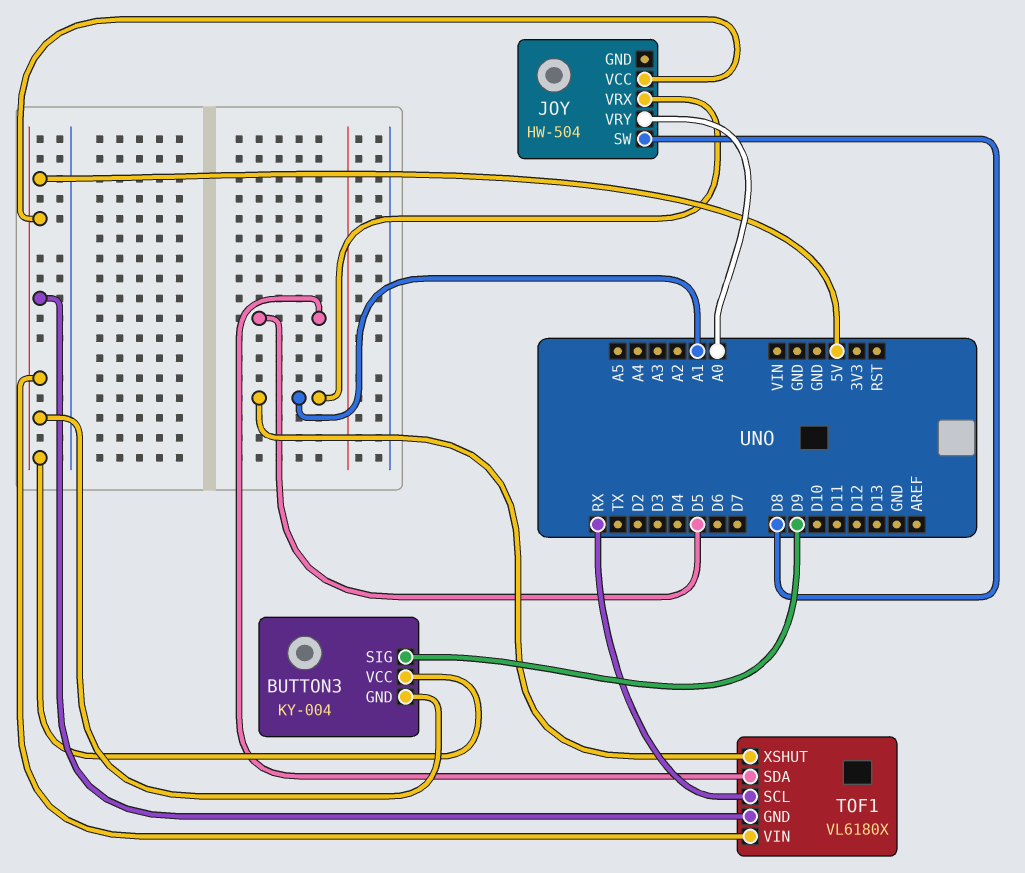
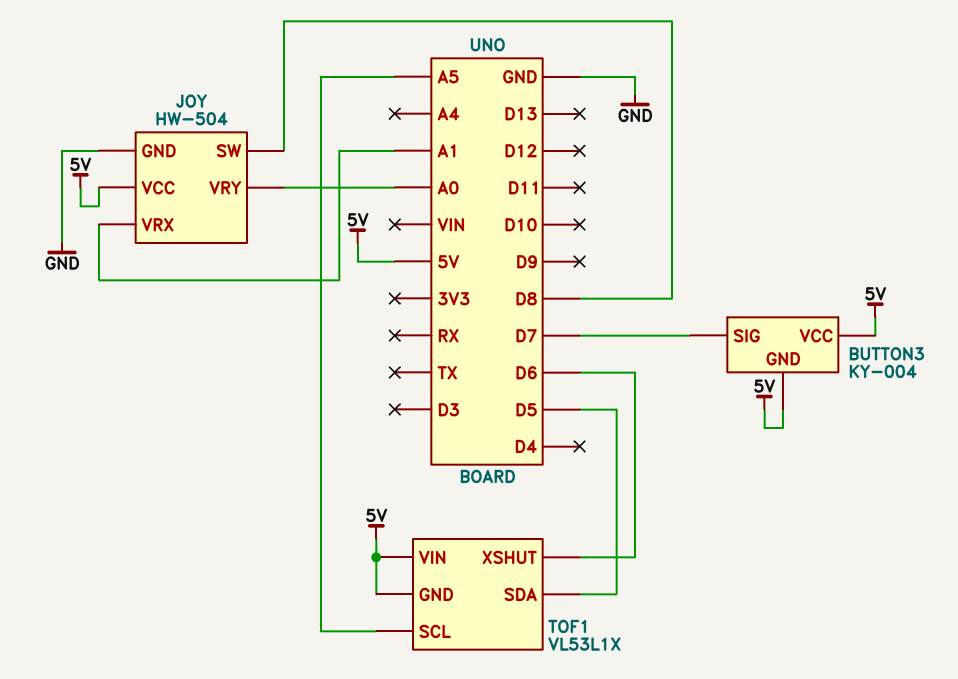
BUTTON3 pin SIG: D9 -> D7
JOY pin GND: none -> GND
TOF1: VL6180X -> VL53L1X
TOF1 pin SCL: RX -> A5
TOF1 pin XSHUT: A1 -> D6

